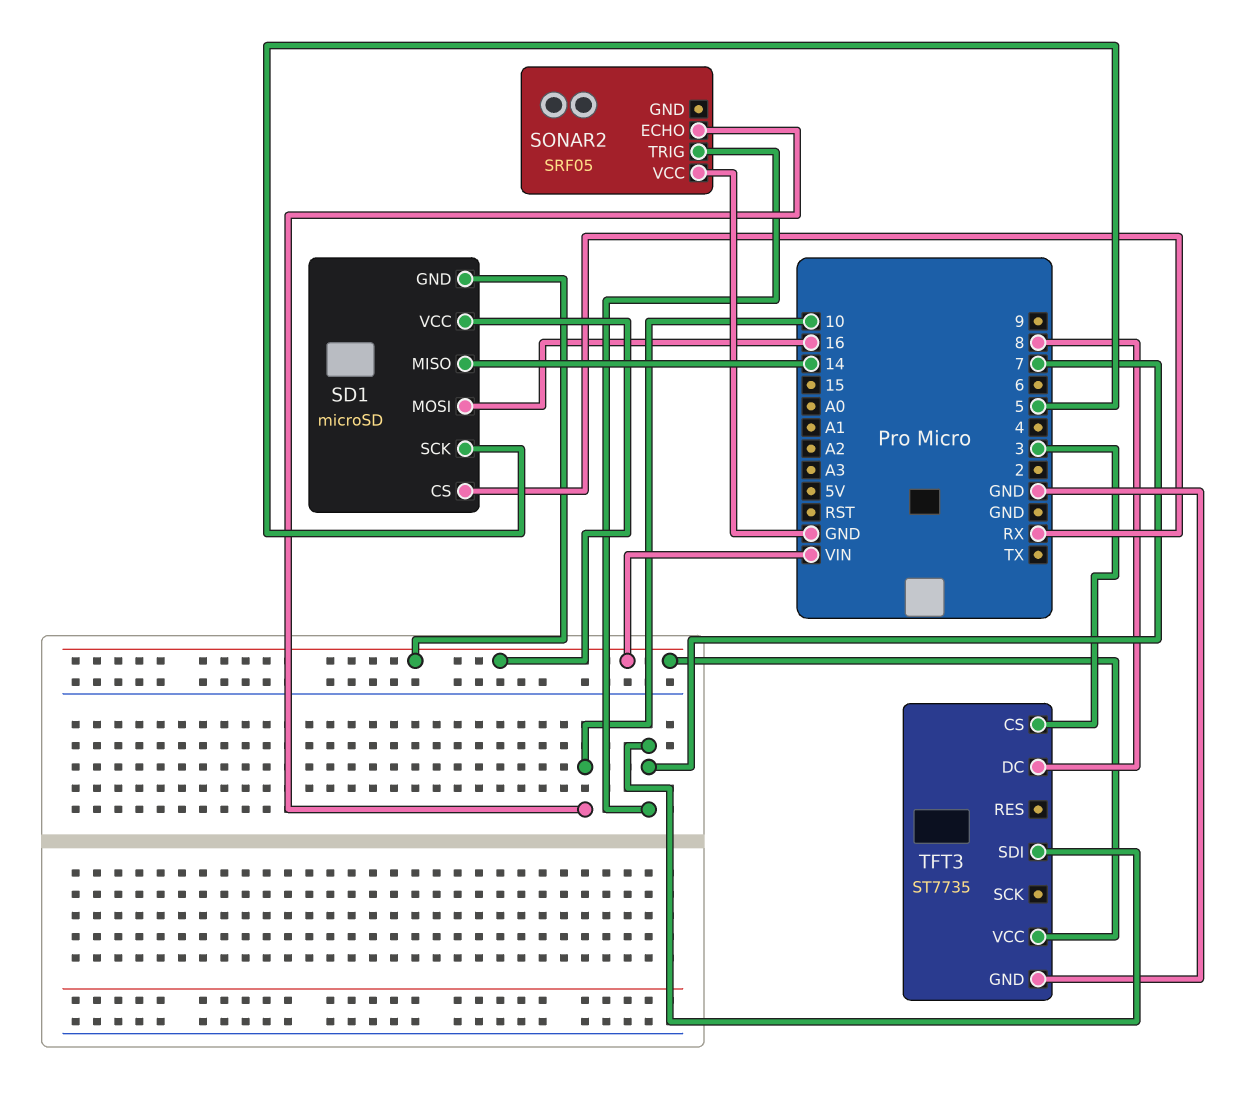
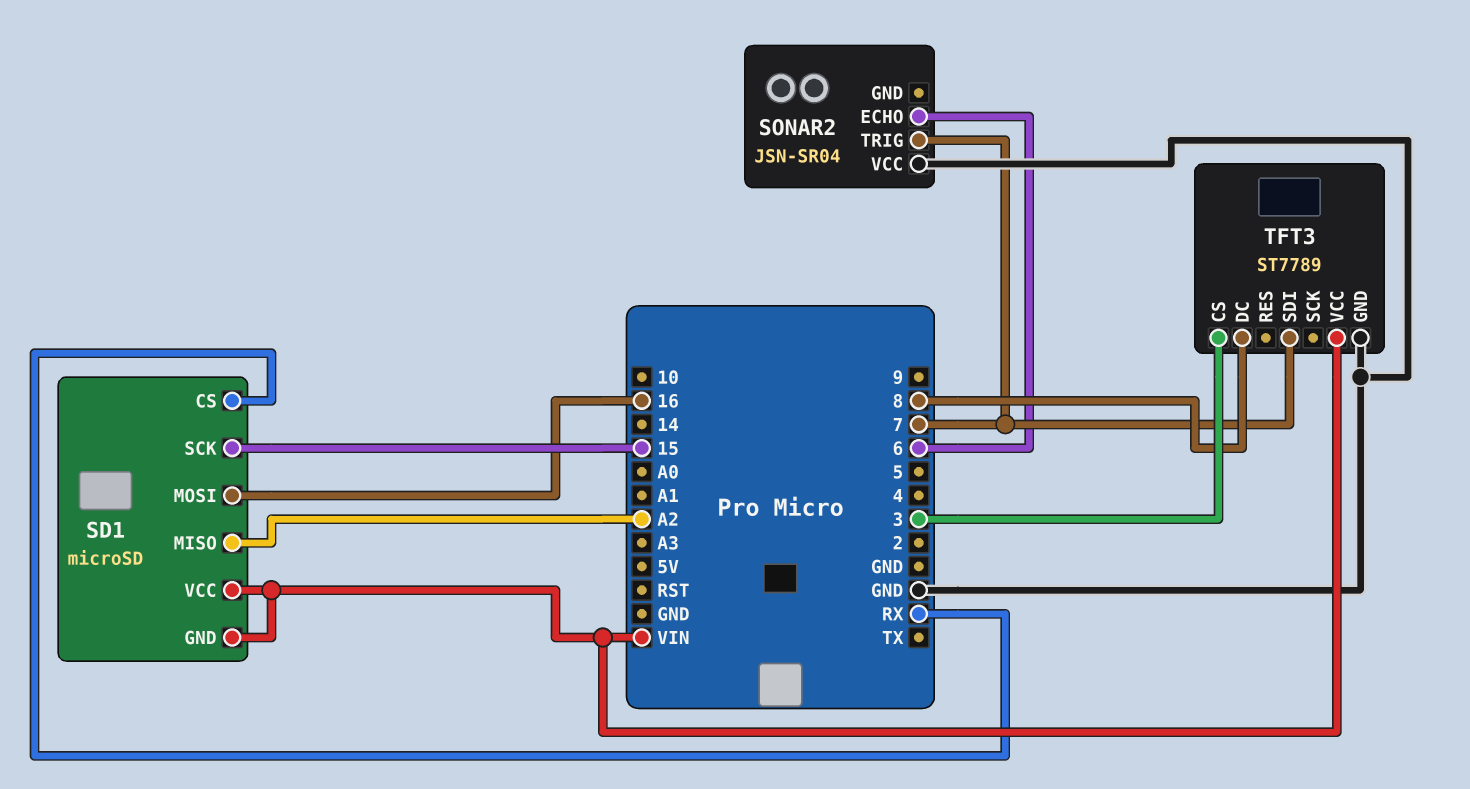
SD1 pin MISO: 14 -> A2
SD1 pin SCK: 5 -> 15
SONAR2: SRF05 -> JSN-SR04
SONAR2 pin ECHO: 10 -> 6
TFT3: ST7735 -> ST7789

